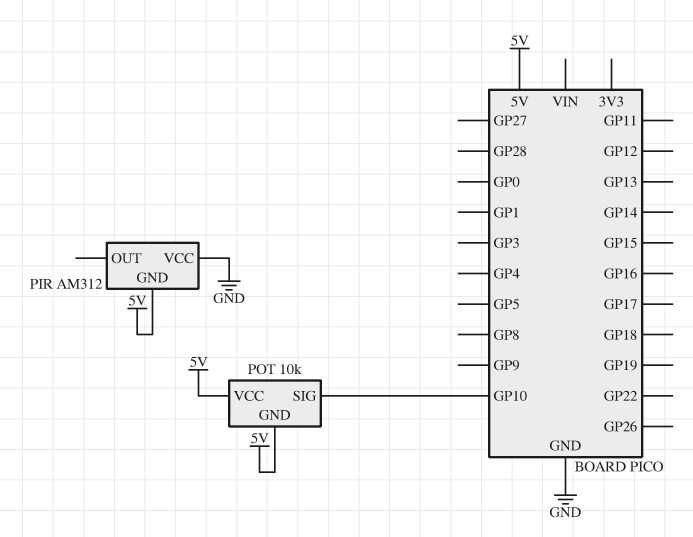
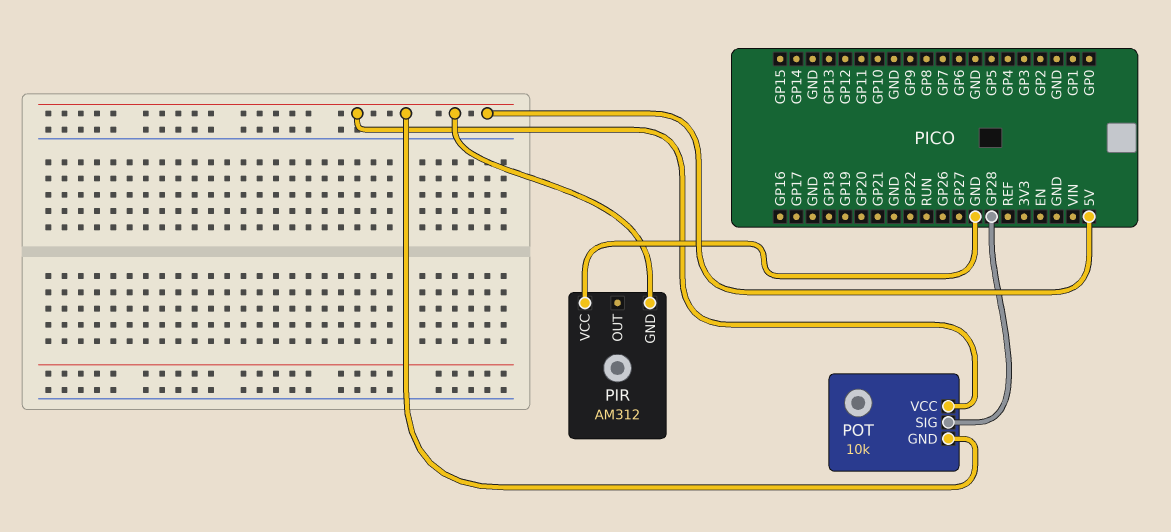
POT pin SIG: GP10 -> GP28

